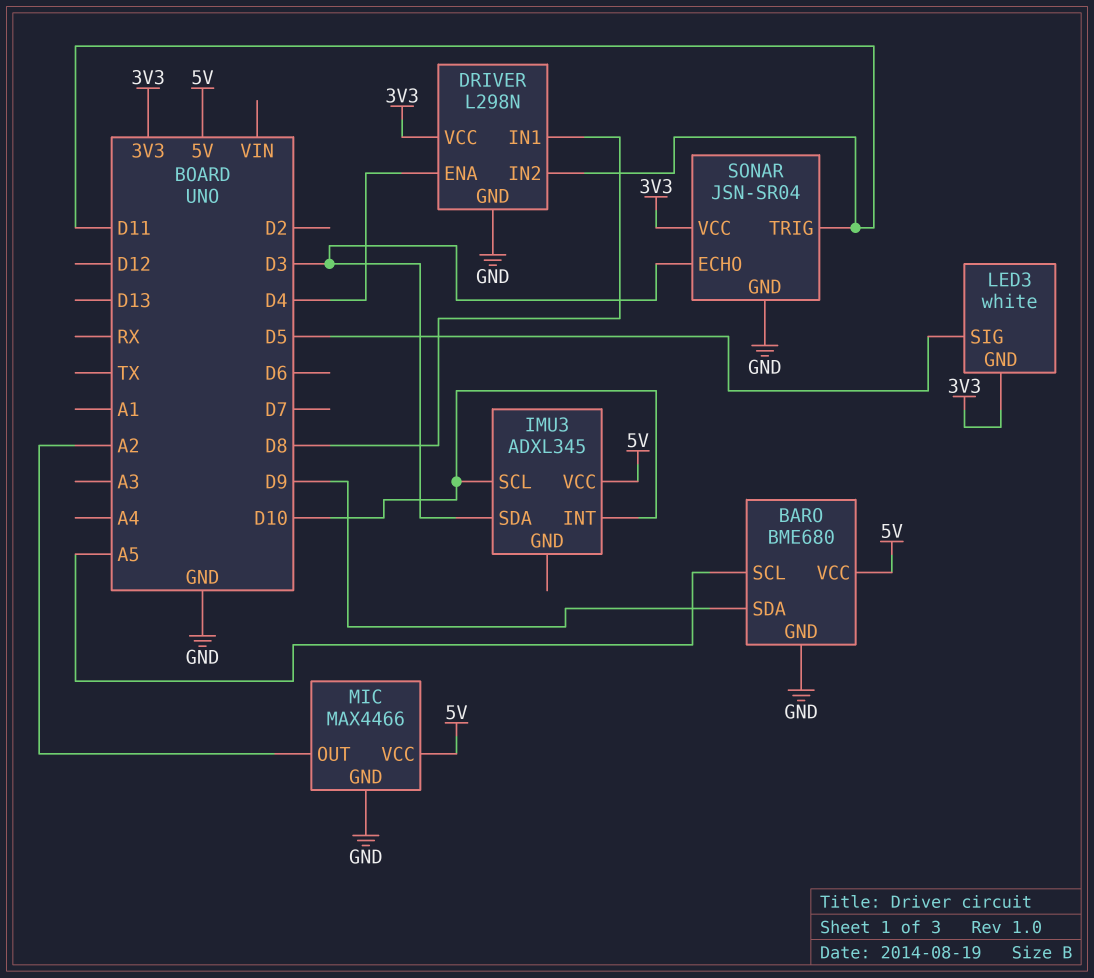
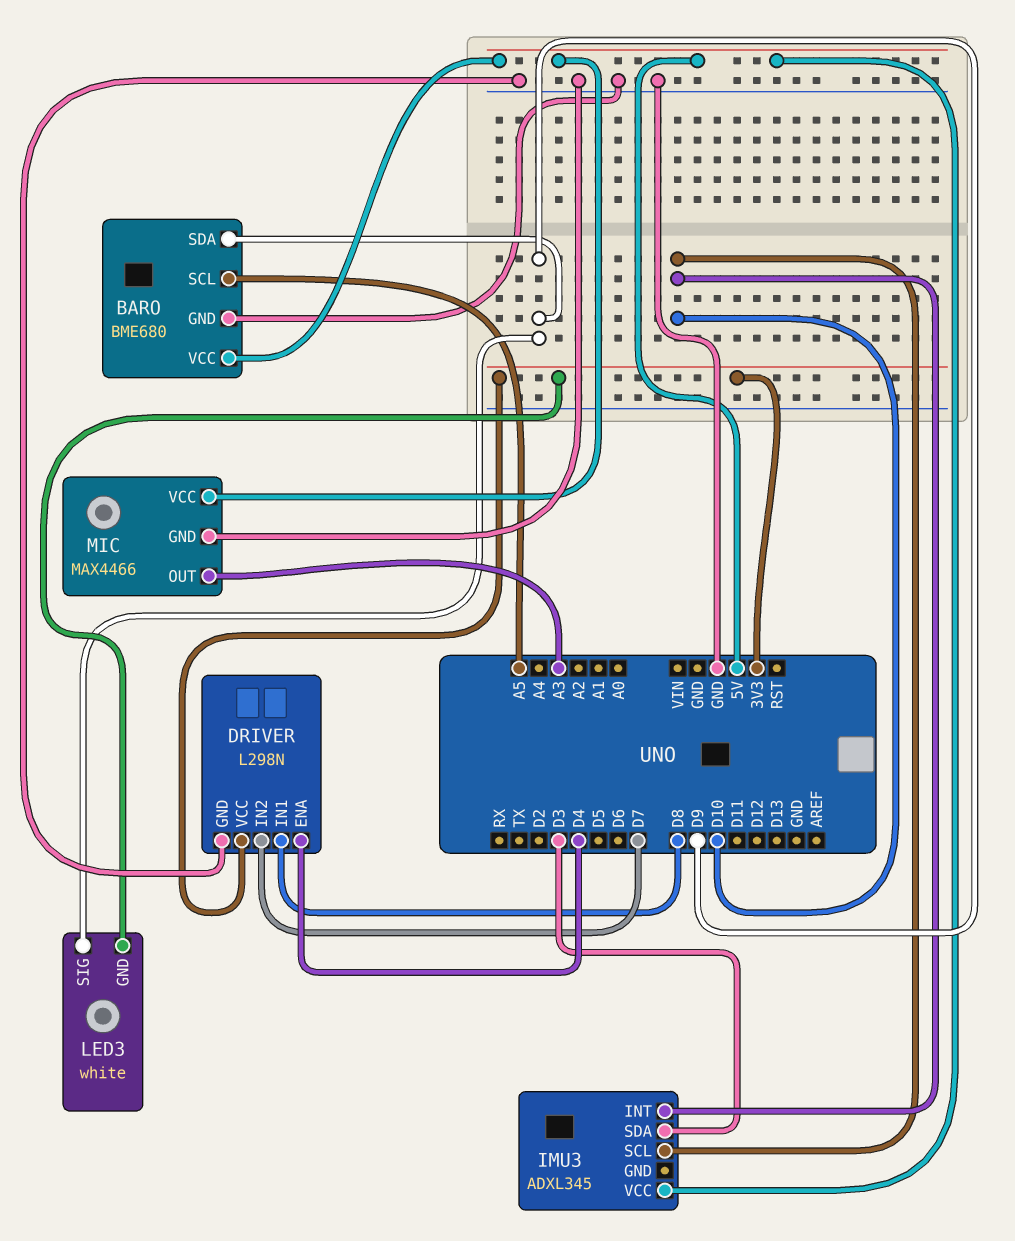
DRIVER pin IN2: D11 -> D7
LED3 pin SIG: D5 -> D9
MIC pin OUT: A2 -> A3
SONAR: JSN-SR04 -> none
SONAR pin ECHO: D3 -> none
SONAR pin GND: GND -> none
SONAR pin TRIG: D11 -> none
SONAR pin VCC: 3V3 -> none

